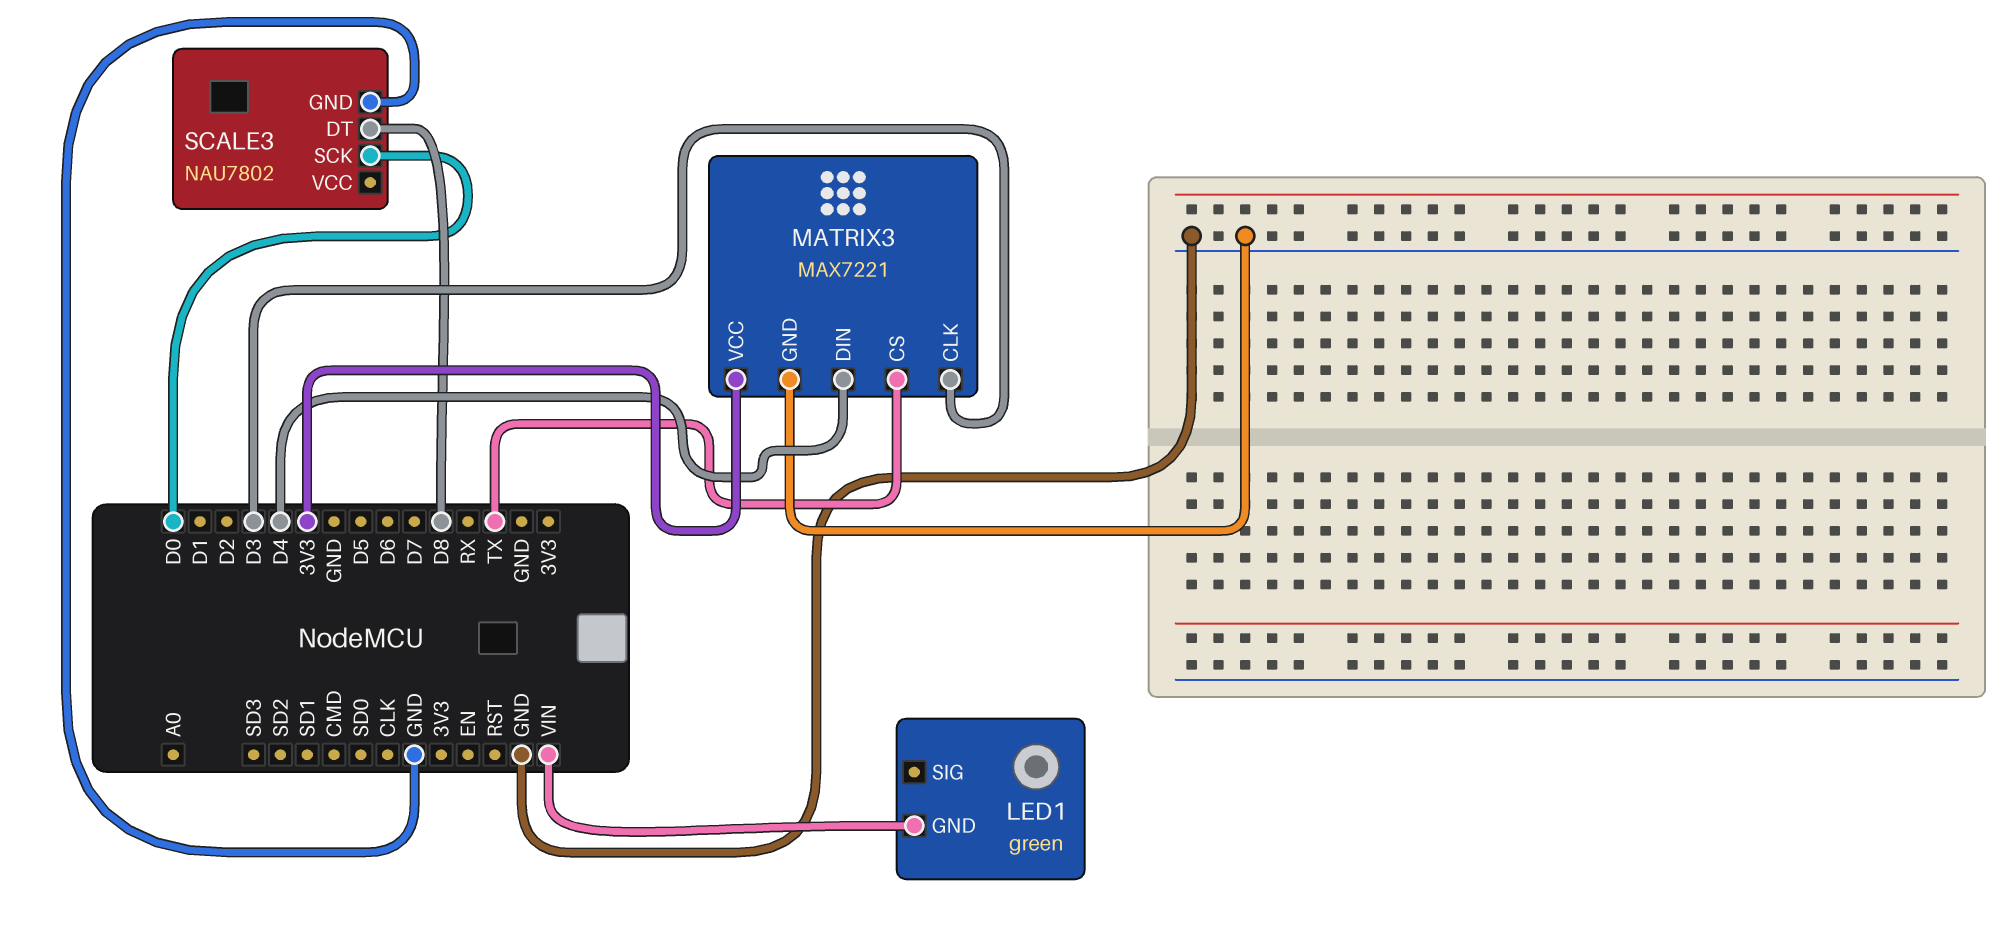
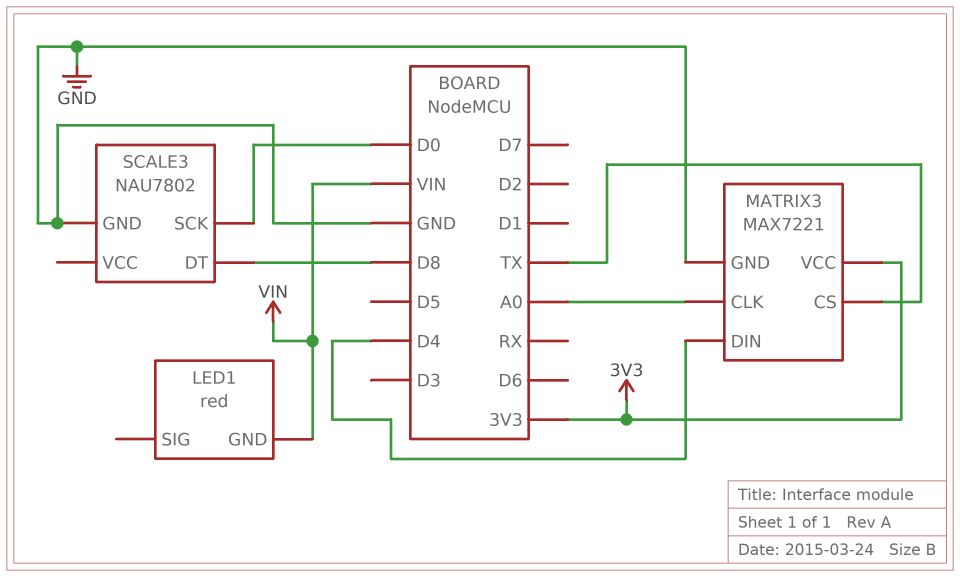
LED1: green -> red
MATRIX3 pin CLK: D3 -> A0

